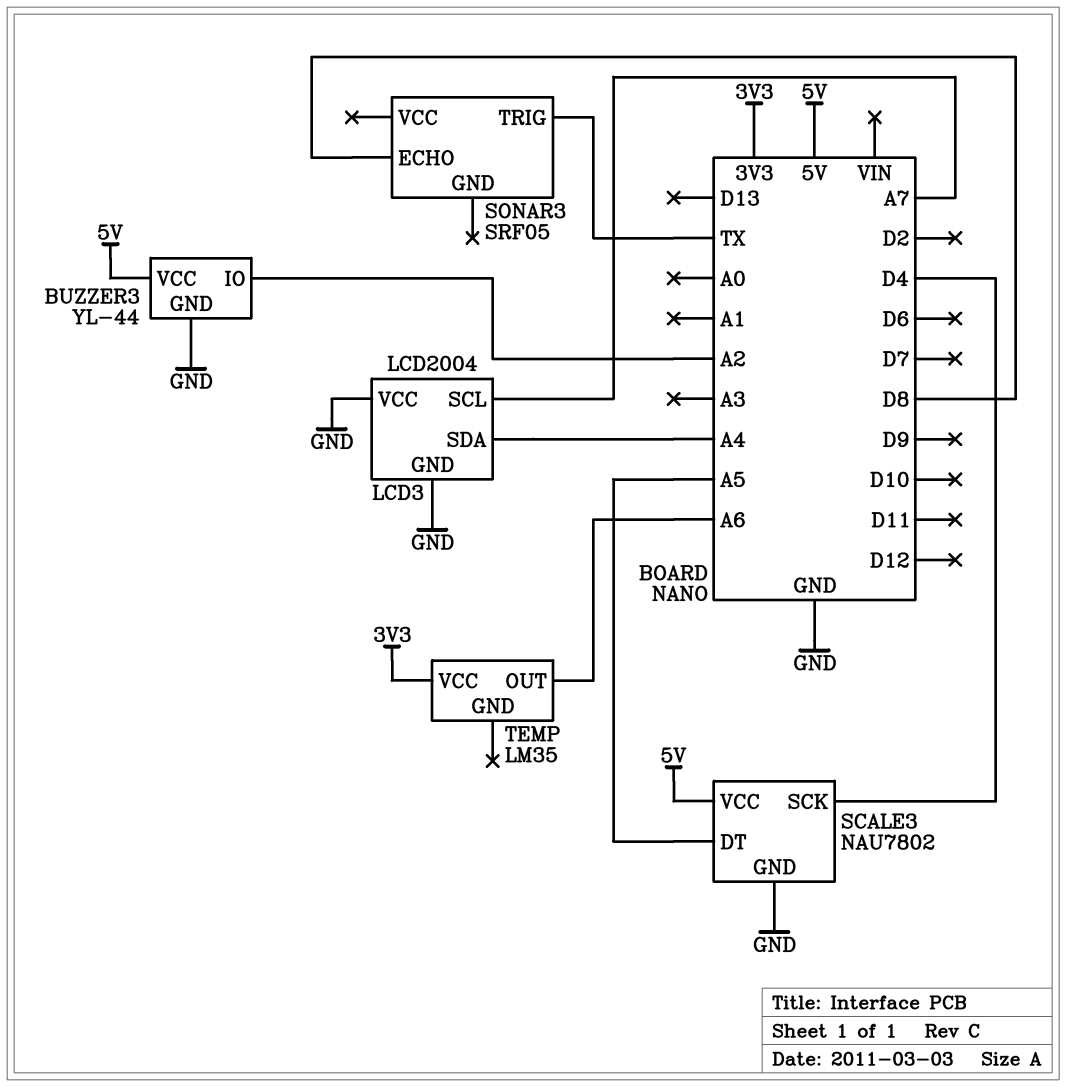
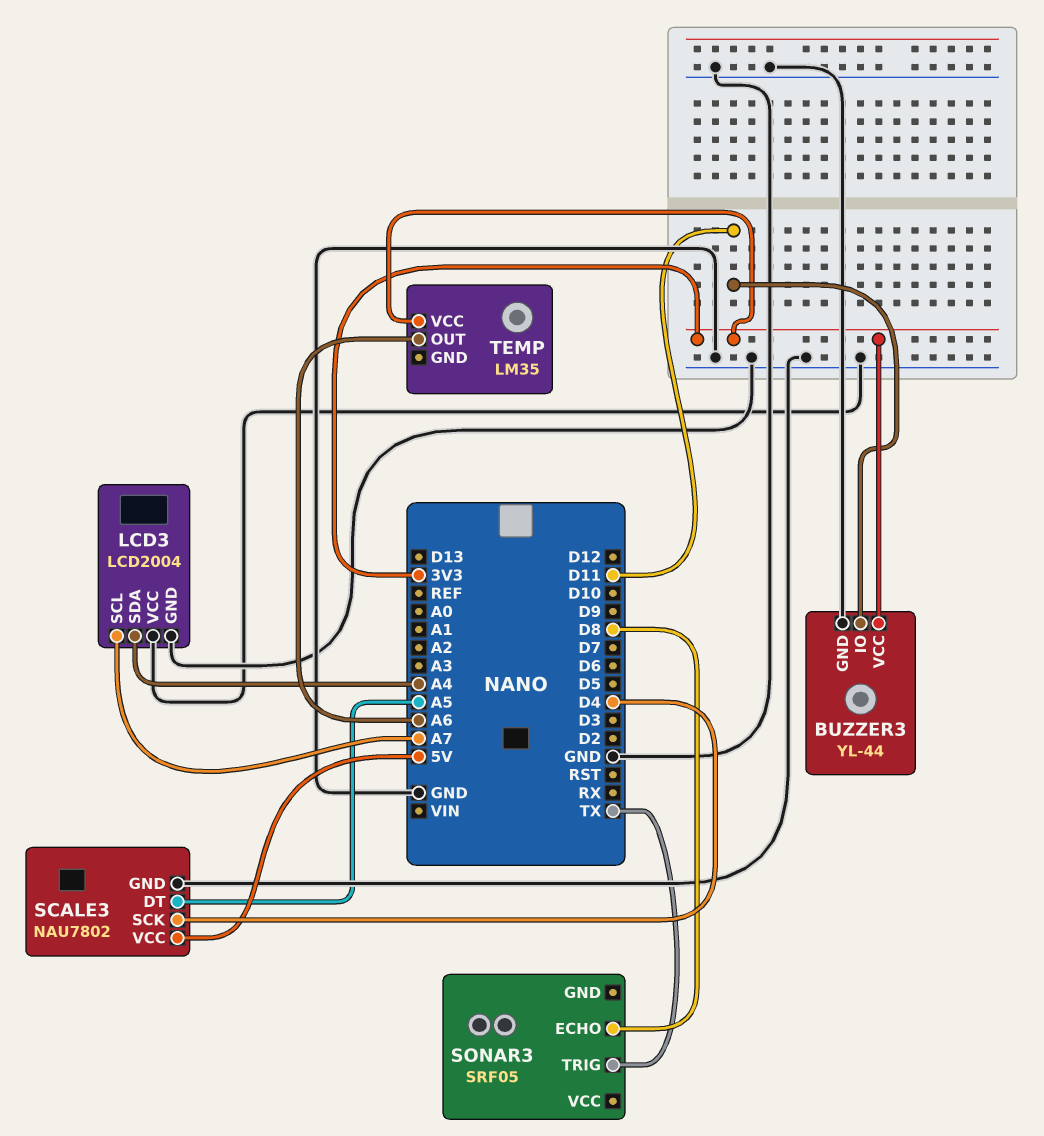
BUZZER3 pin IO: A2 -> D11
BUZZER3 pin VCC: 5V -> 3V3

